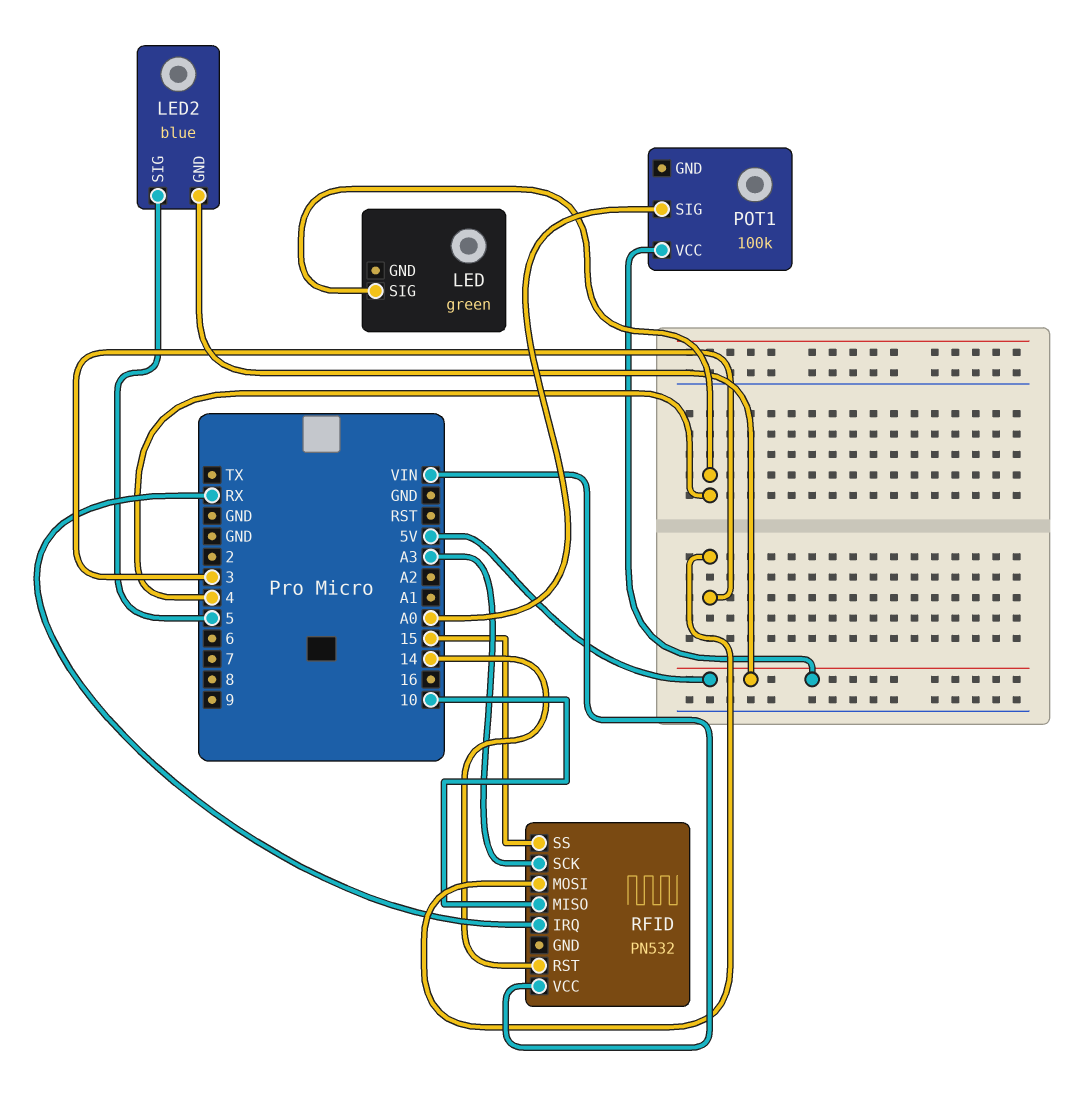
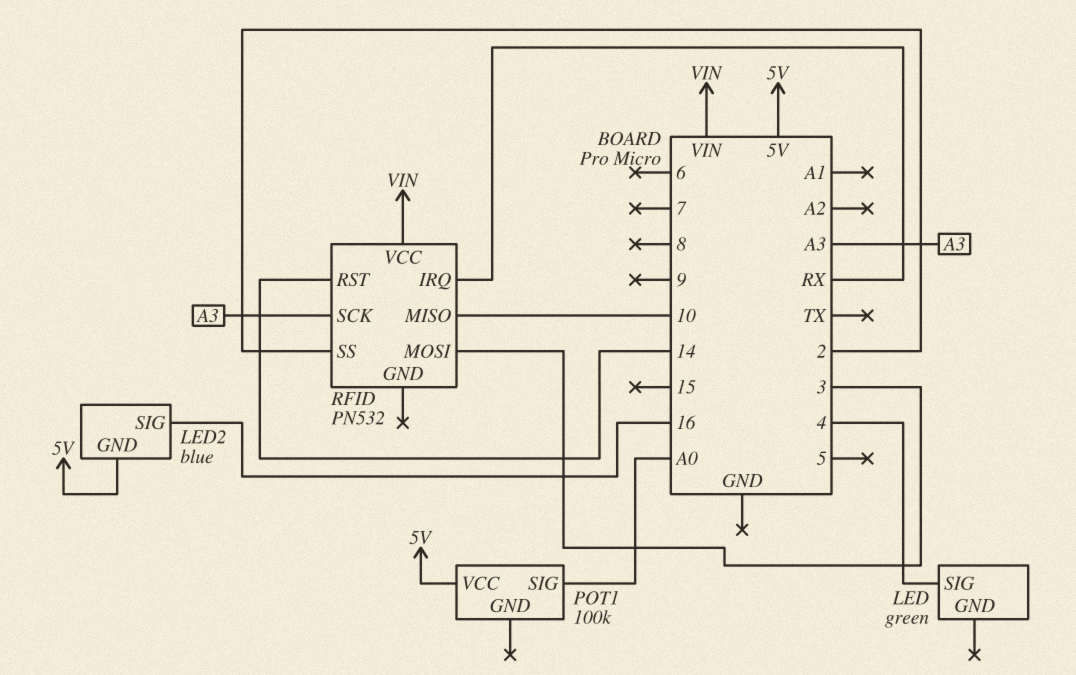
LED2 pin SIG: 5 -> 16
RFID pin SS: 15 -> 2

